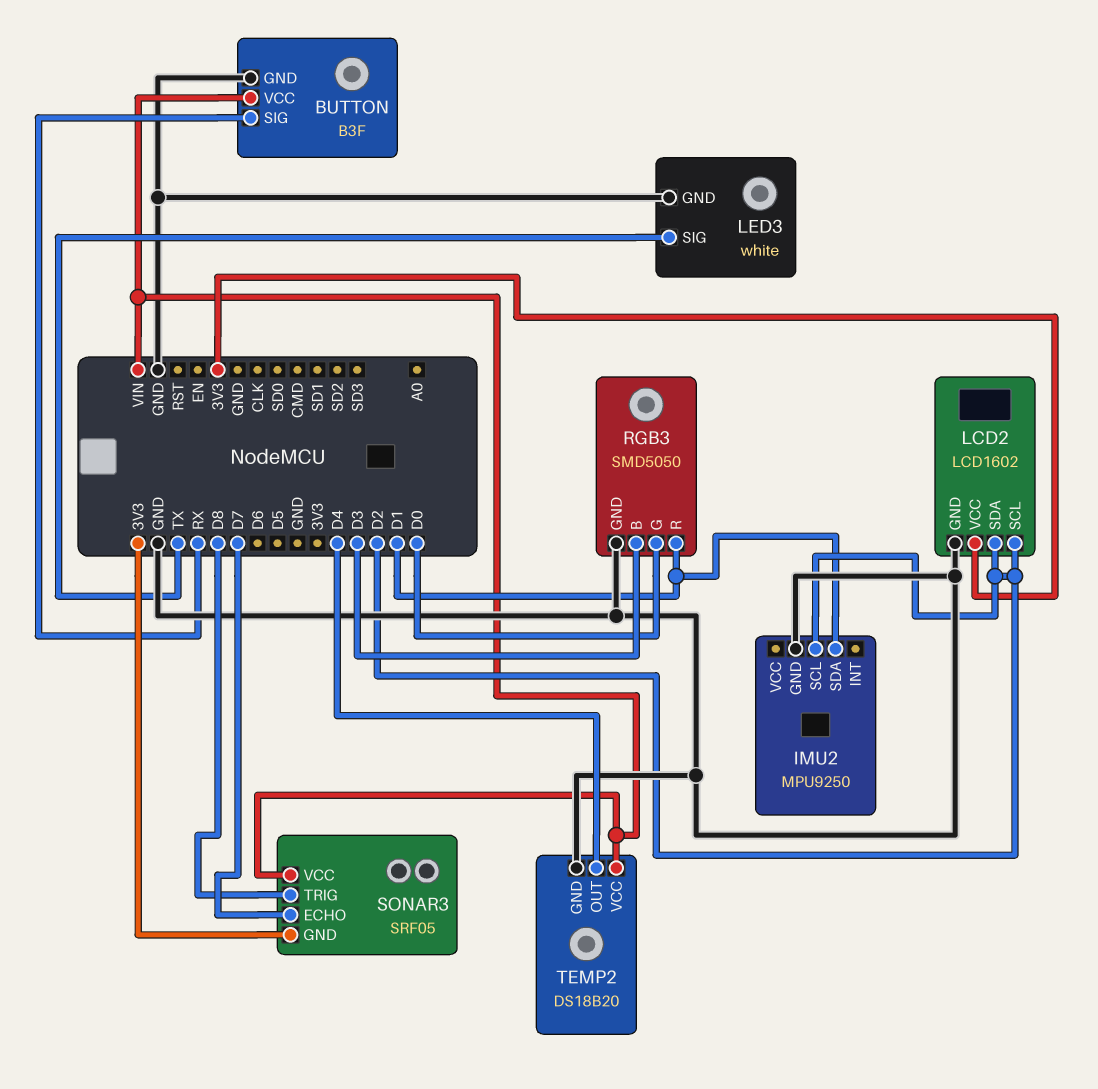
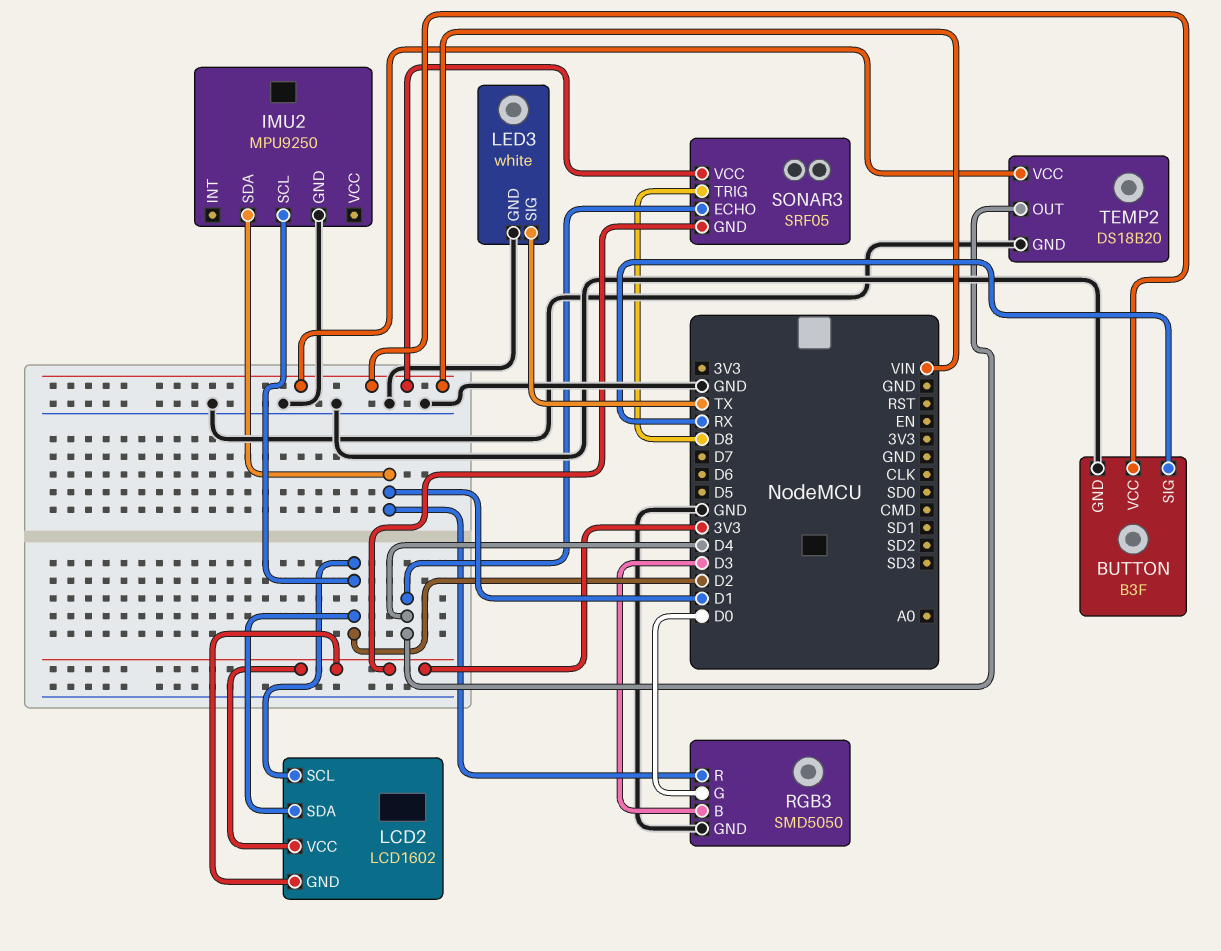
LCD2 pin GND: GND -> 3V3
SONAR3 pin ECHO: D7 -> D4

